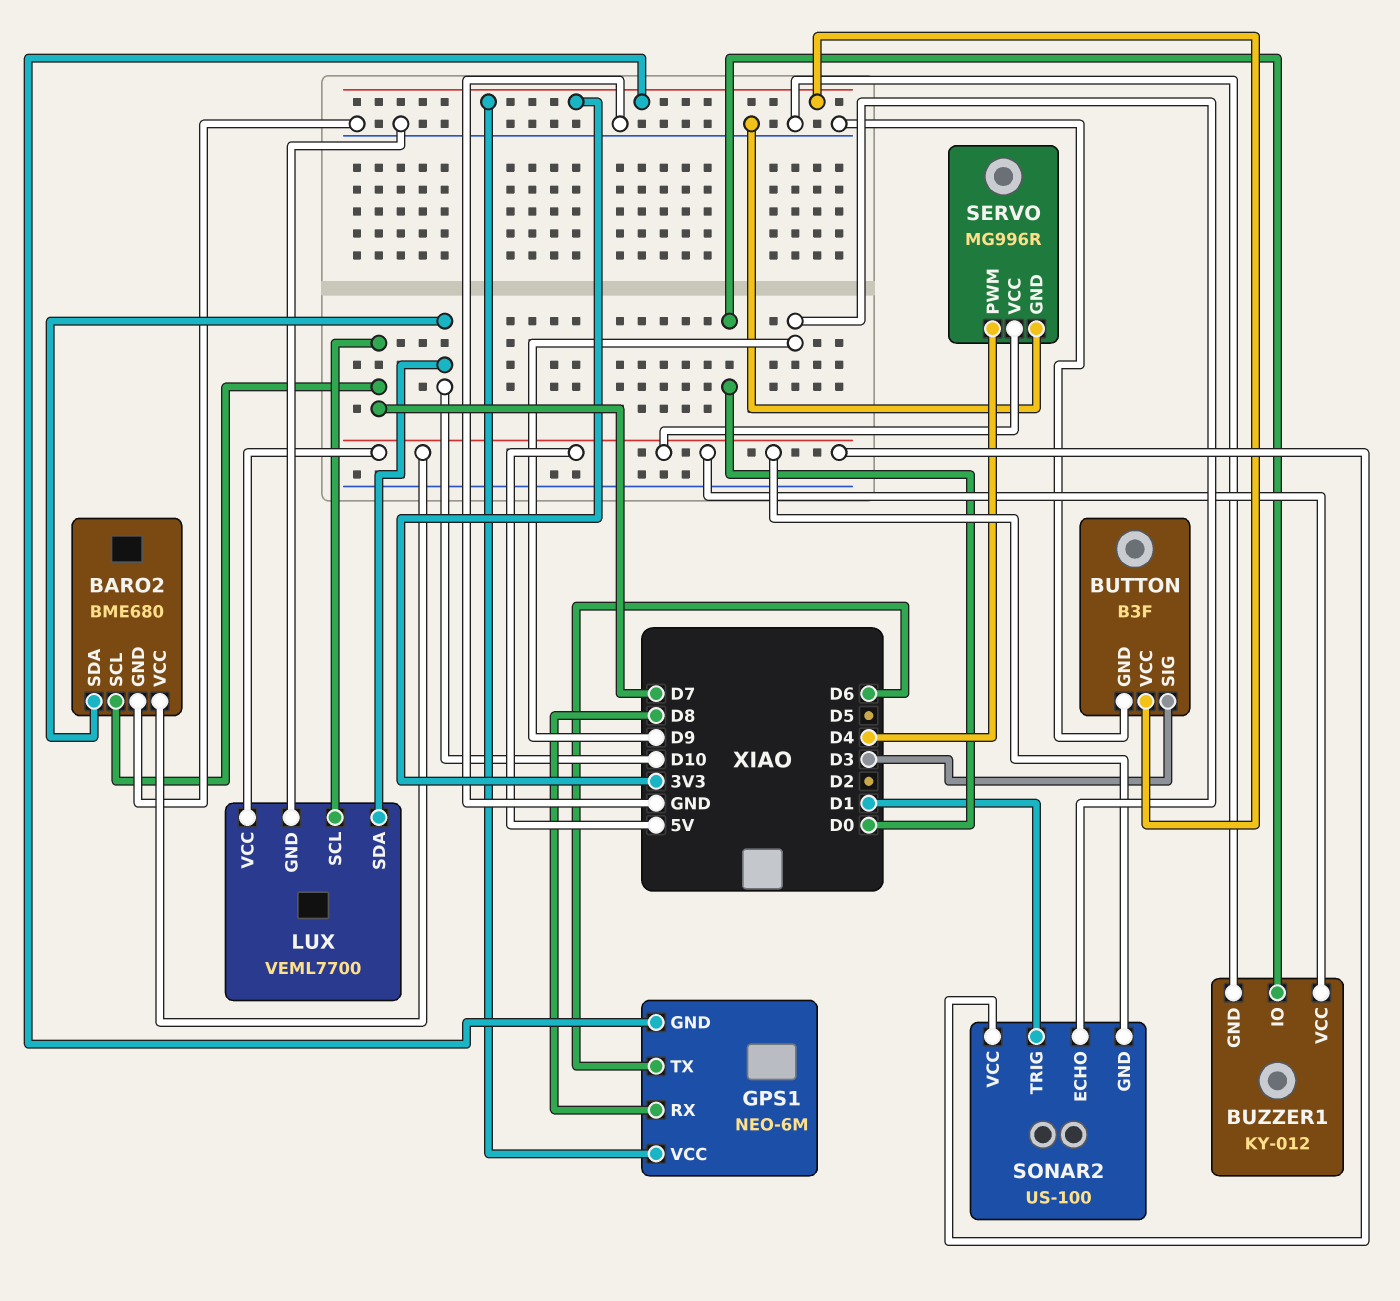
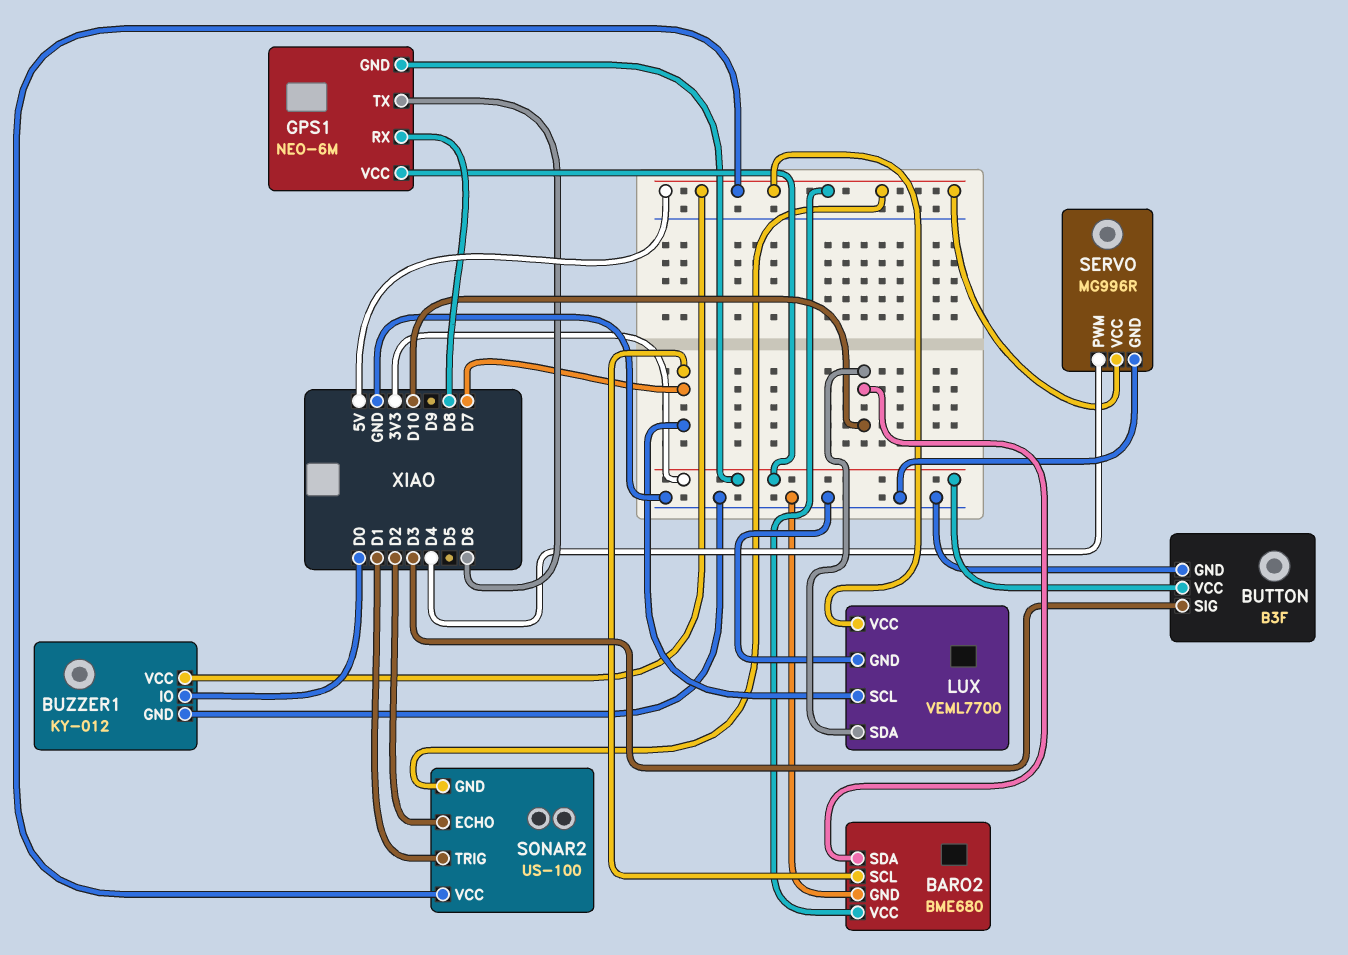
SONAR2 pin ECHO: D9 -> D2

